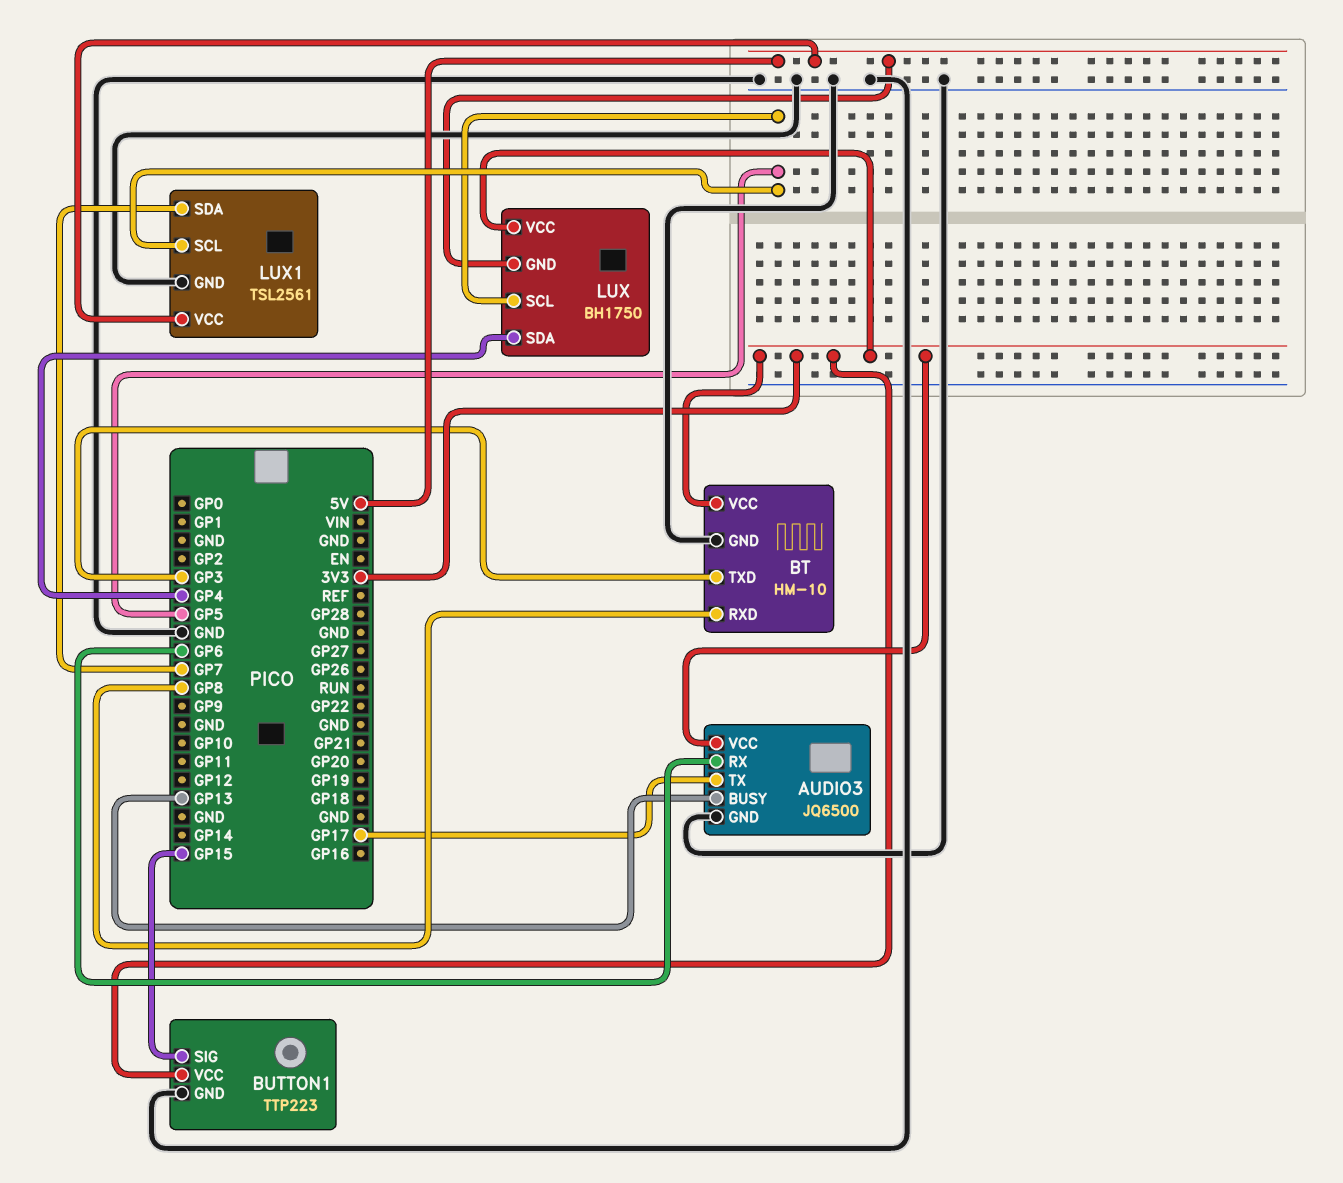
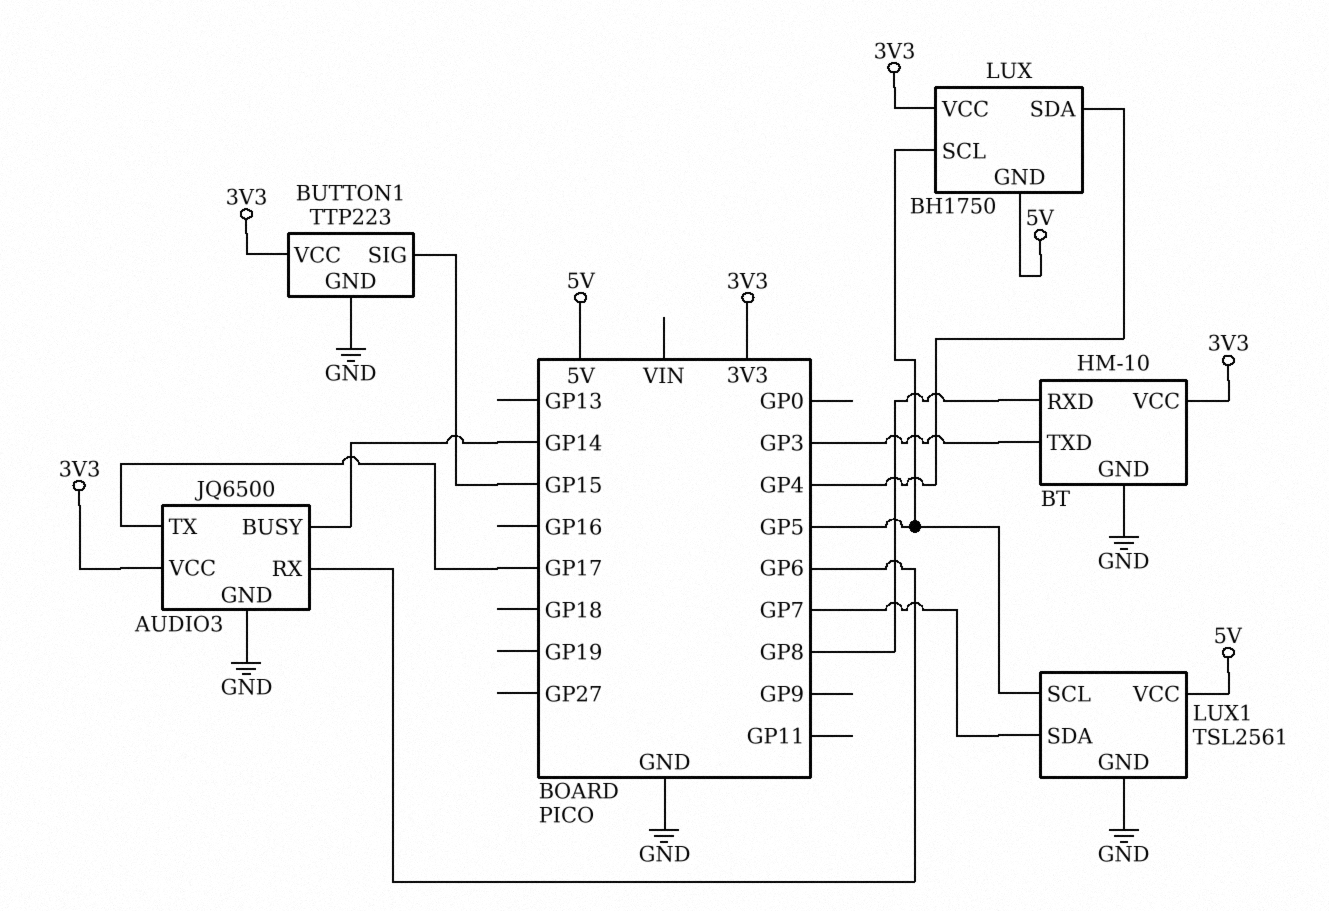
AUDIO3 pin BUSY: GP13 -> GP14

